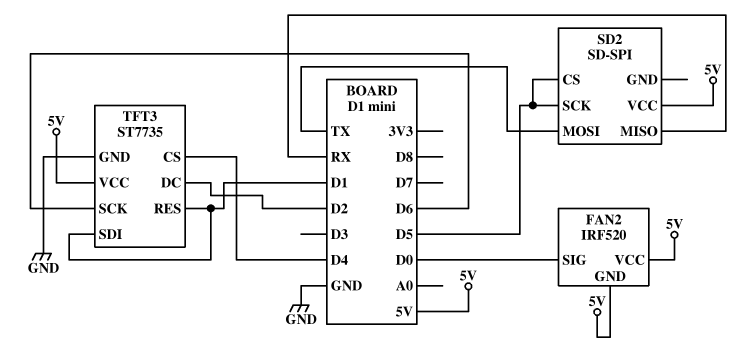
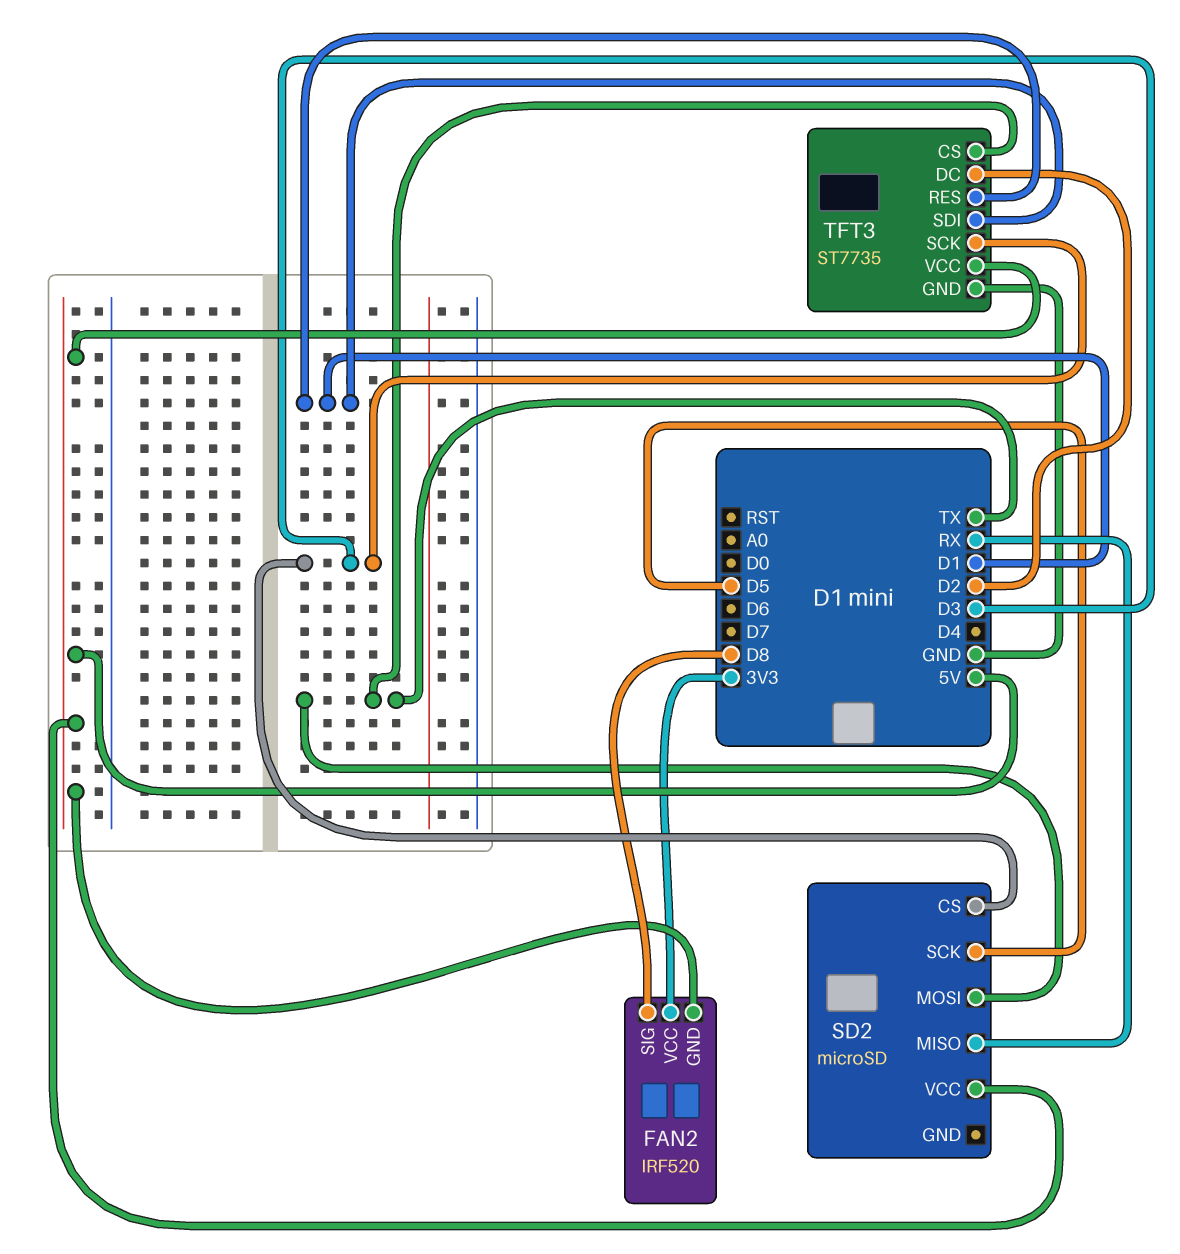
FAN2 pin SIG: D0 -> D8
FAN2 pin VCC: 5V -> 3V3
SD2: SD-SPI -> microSD
SD2 pin CS: D5 -> D3
TFT3 pin CS: D4 -> TX
TFT3 pin SCK: D6 -> D3

